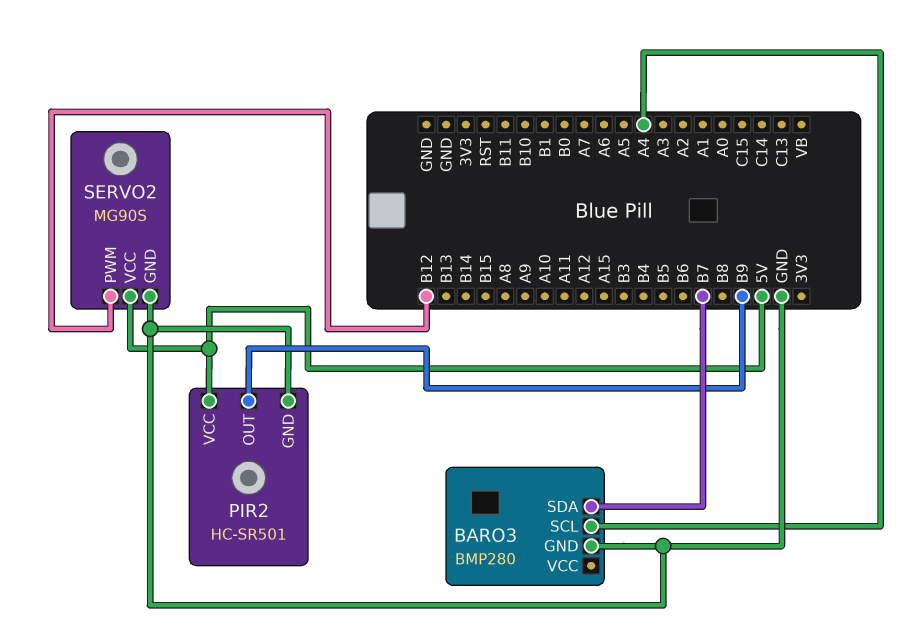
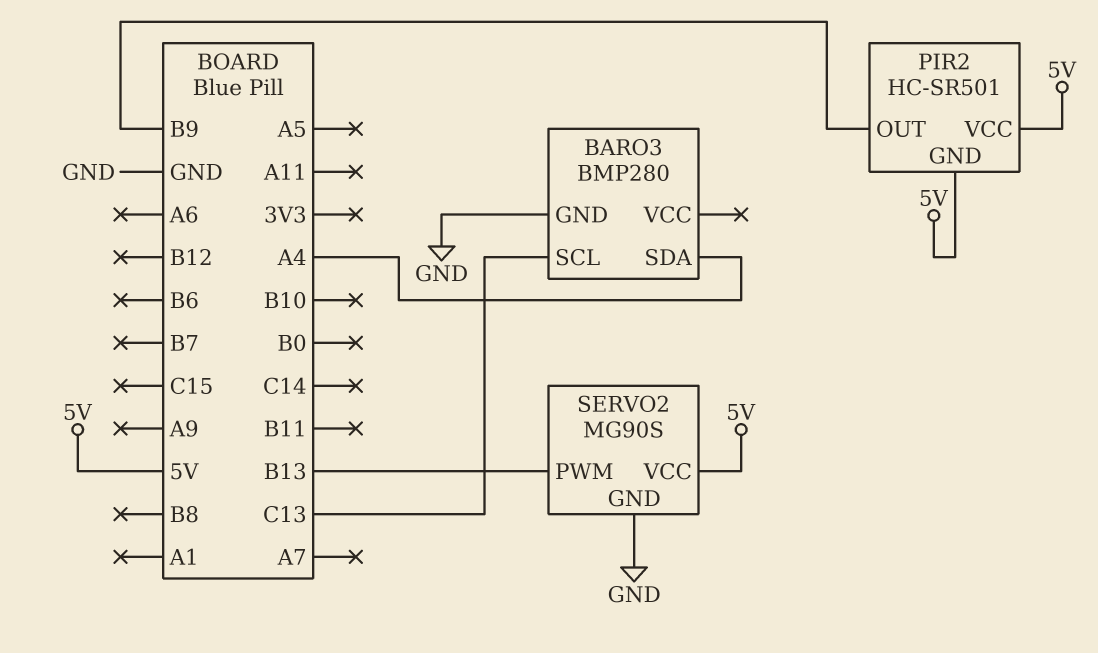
BARO3 pin SCL: A4 -> C13
BARO3 pin SDA: B7 -> A4
PIR2 pin GND: GND -> 5V
SERVO2 pin PWM: B12 -> B13

